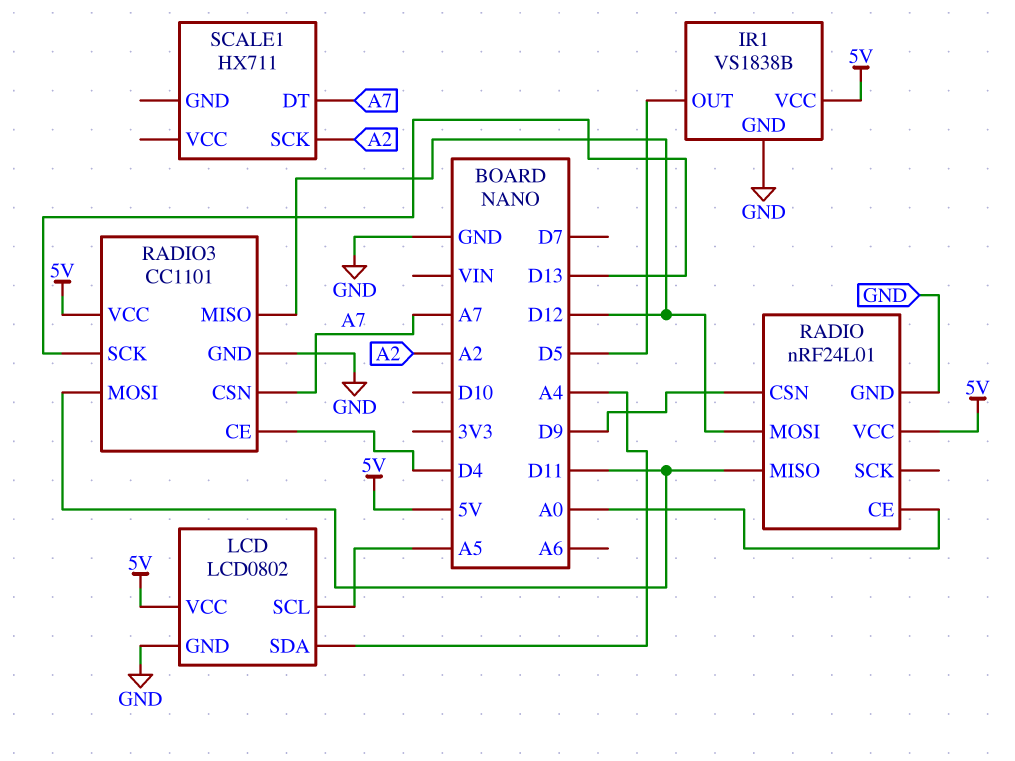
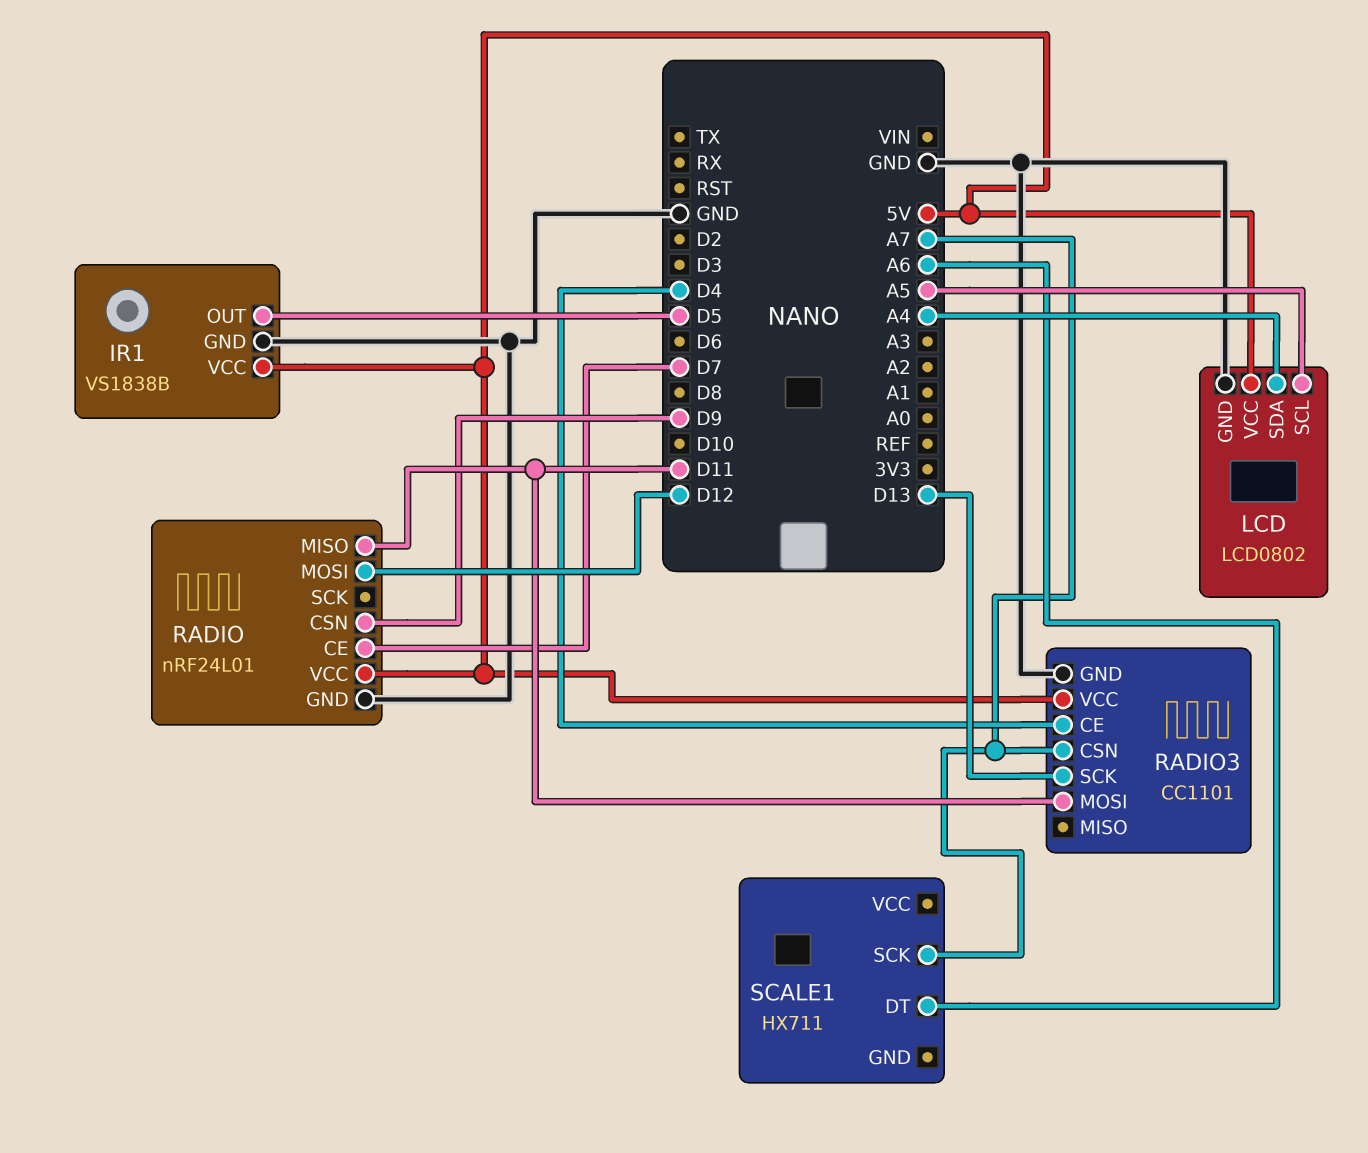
RADIO pin CE: A0 -> D7
RADIO3 pin MISO: D12 -> none
SCALE1 pin DT: A7 -> A6
SCALE1 pin SCK: A2 -> A7

